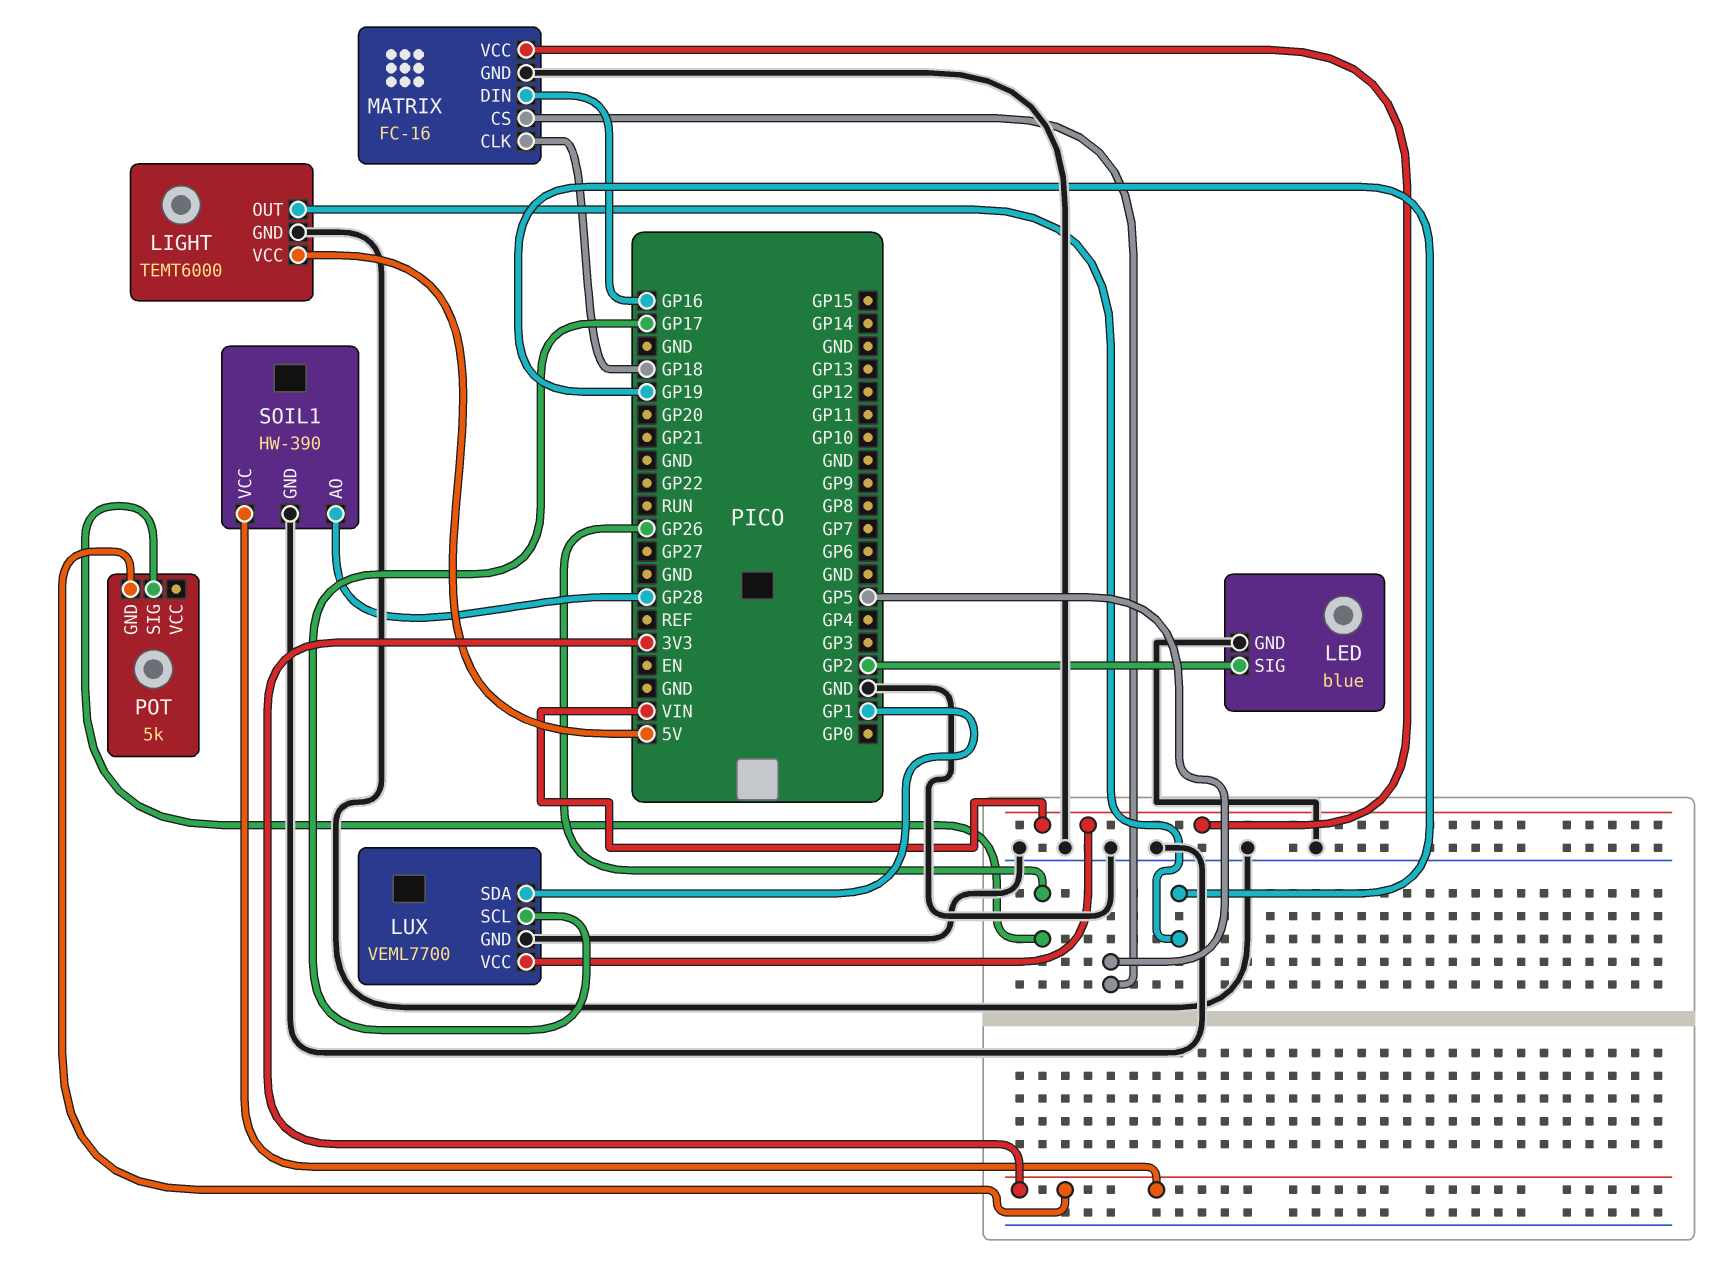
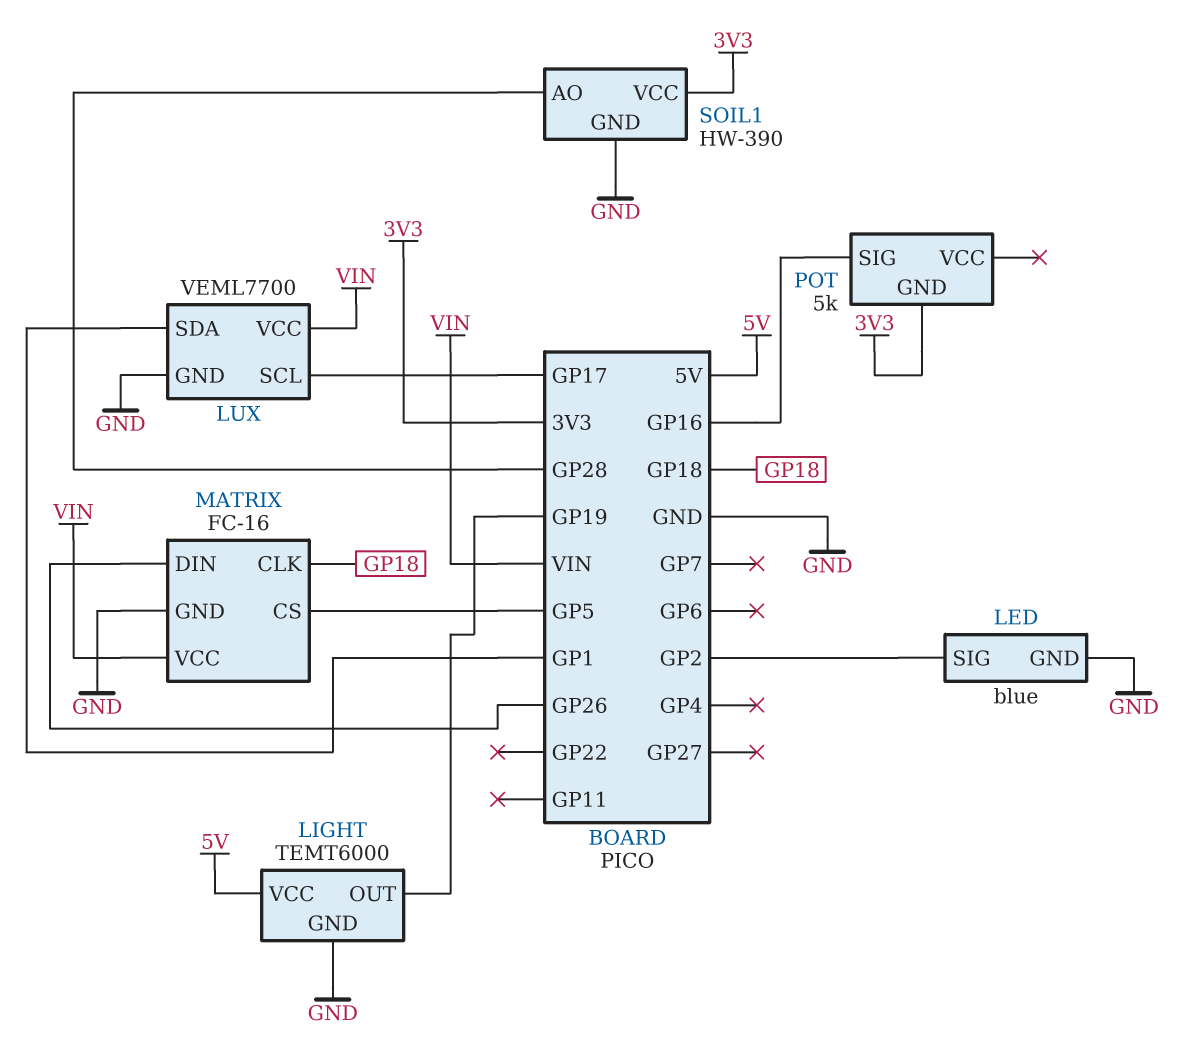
MATRIX pin DIN: GP16 -> GP26
POT pin SIG: GP26 -> GP16

